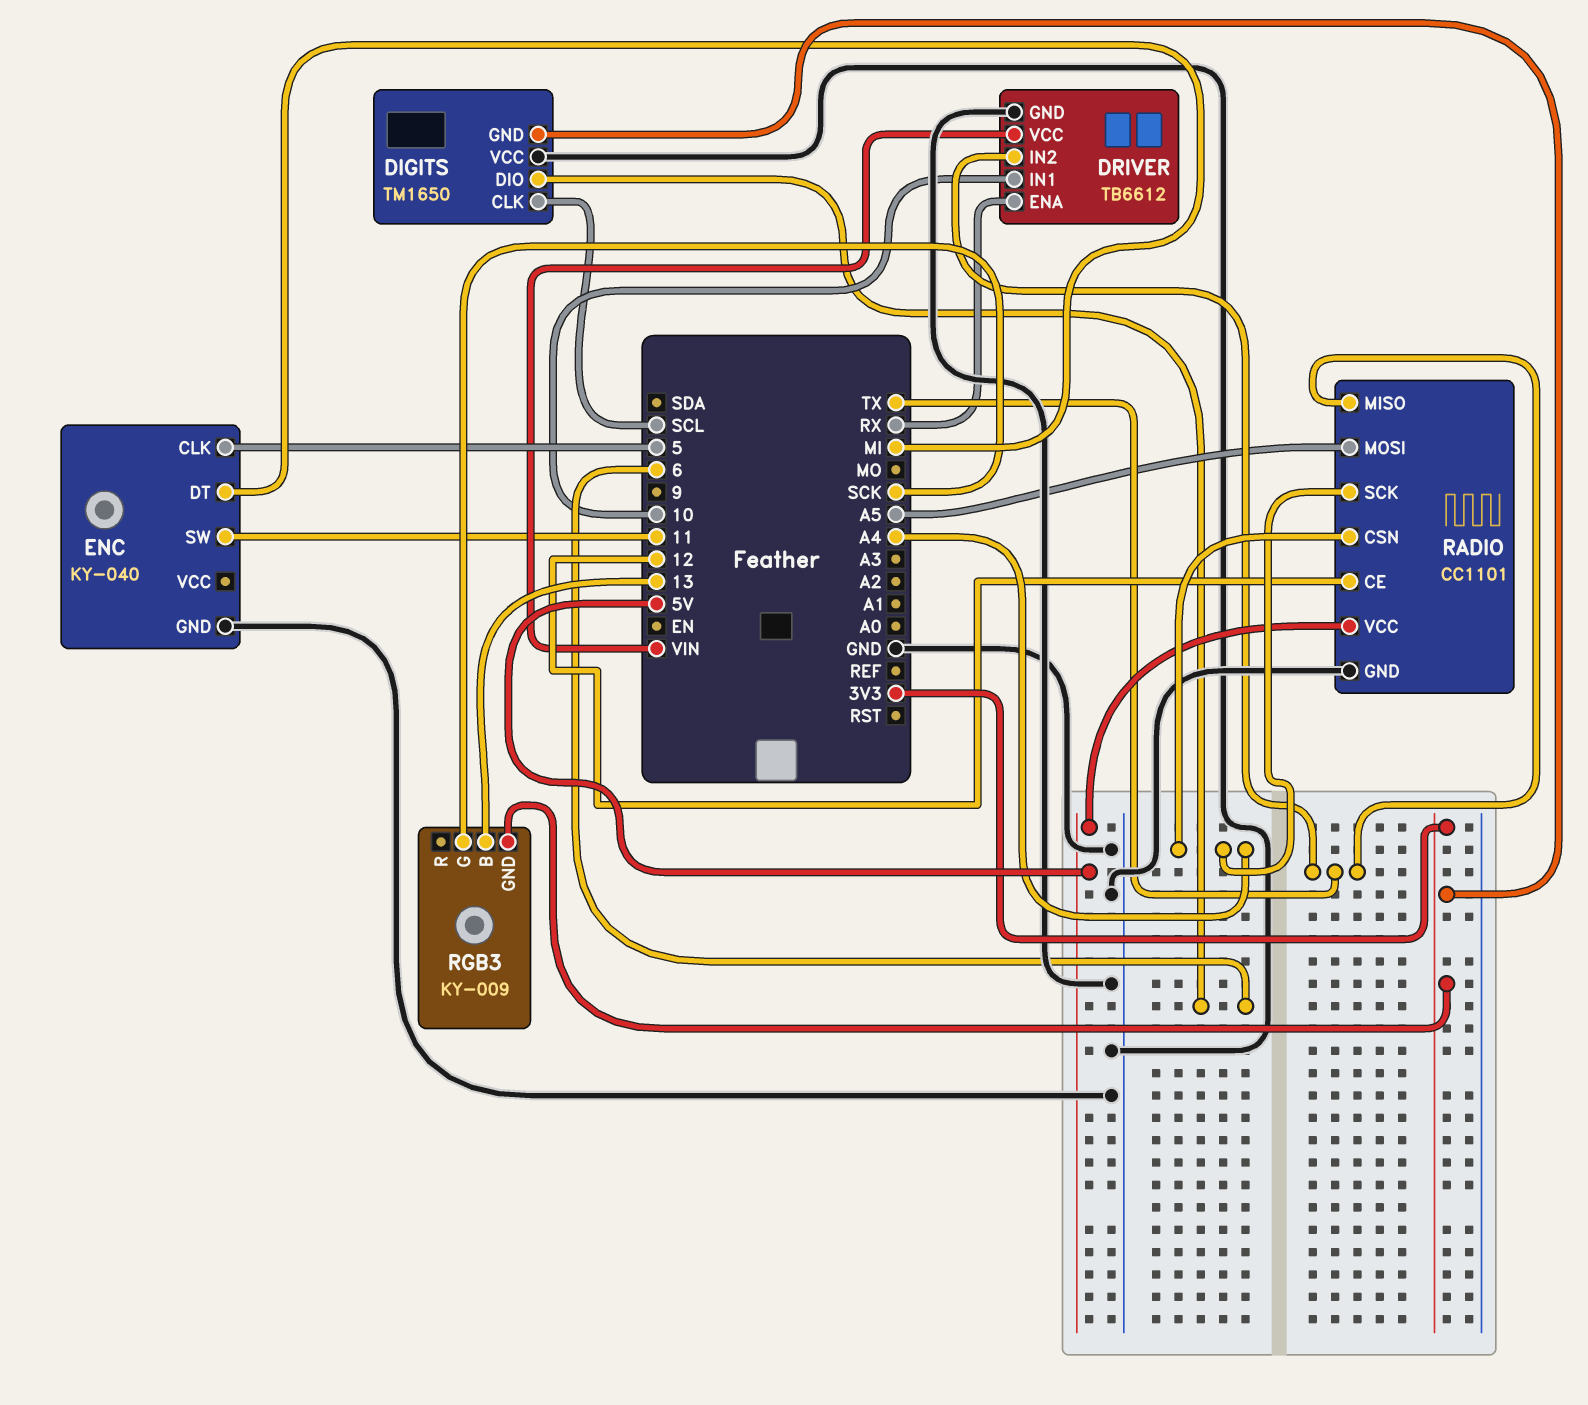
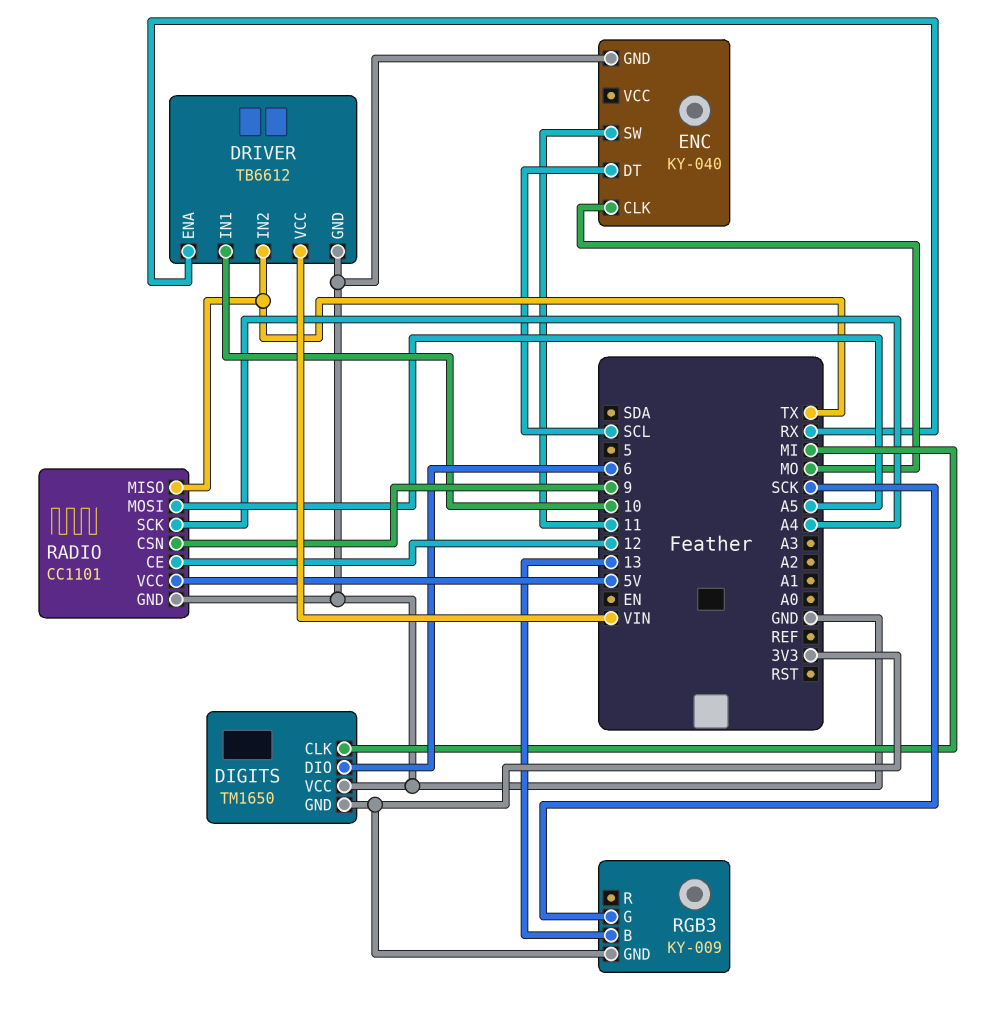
DIGITS pin CLK: SCL -> MI
ENC pin CLK: 5 -> MO
ENC pin DT: MI -> SCL
RADIO pin CSN: A4 -> 9

